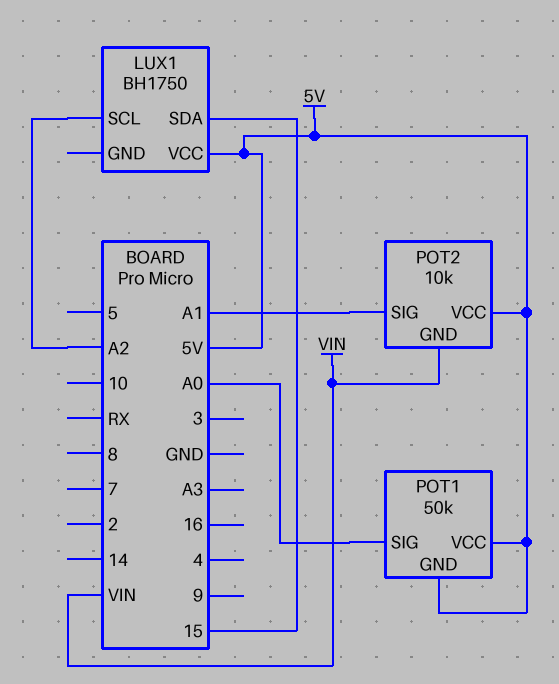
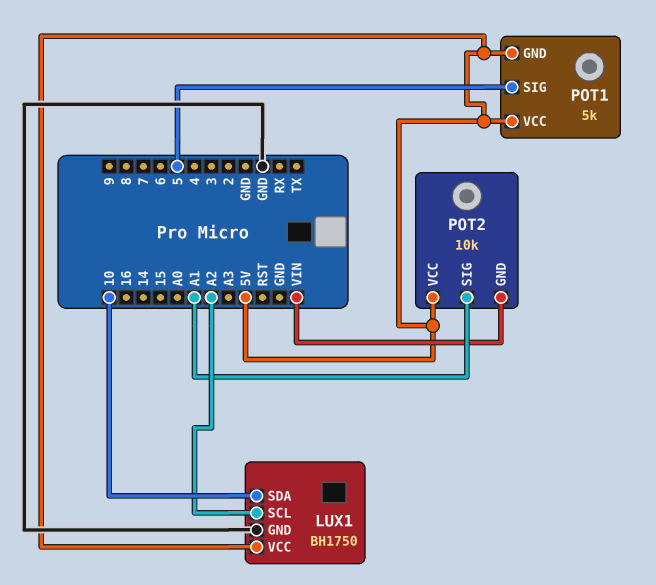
LUX1 pin GND: none -> GND
LUX1 pin SDA: 15 -> 10
POT1: 50k -> 5k
POT1 pin SIG: A0 -> 5

